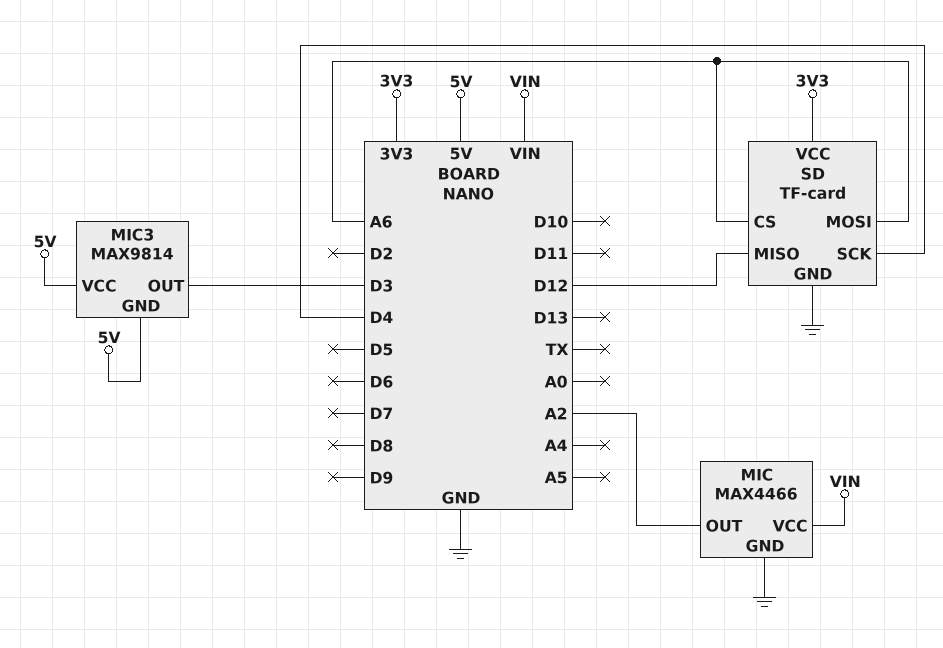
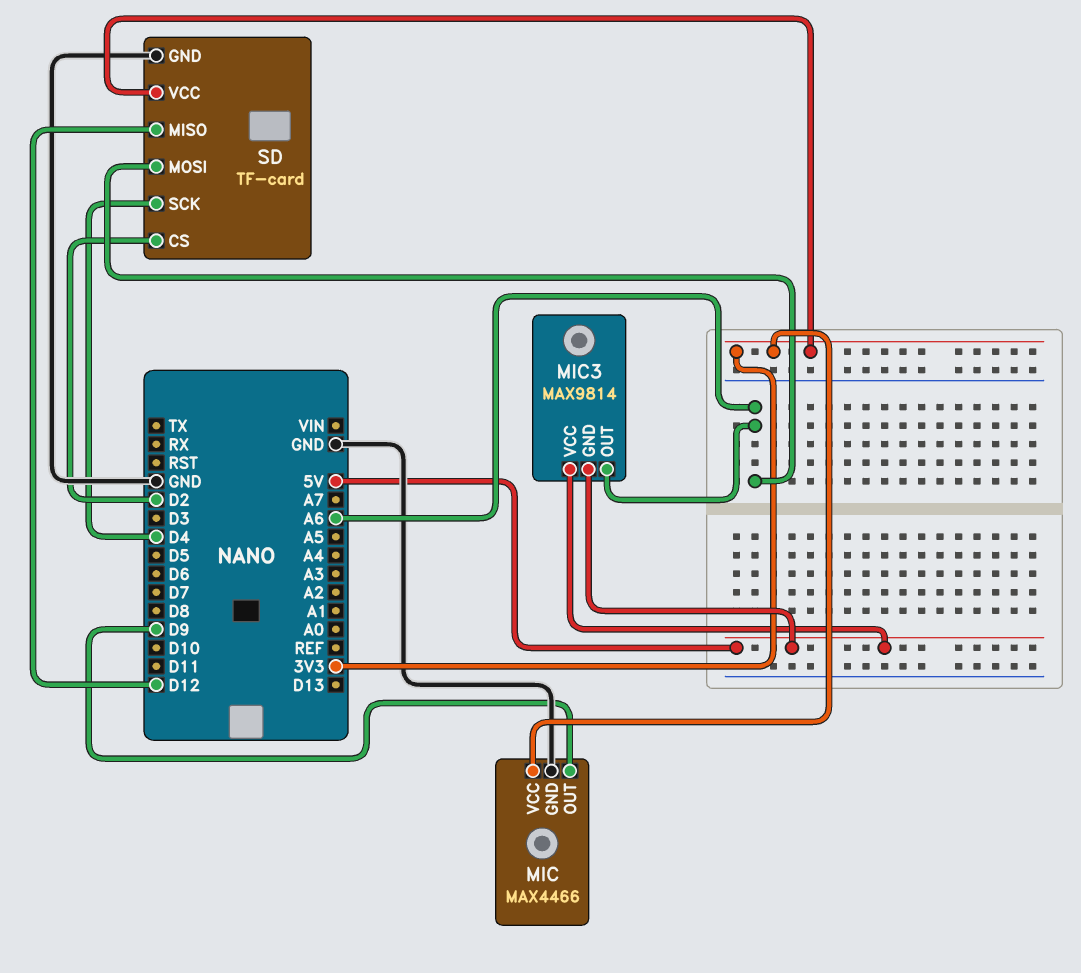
MIC pin OUT: A2 -> D9
MIC pin VCC: VIN -> 3V3
MIC3 pin OUT: D3 -> A6
SD pin CS: A6 -> D2

